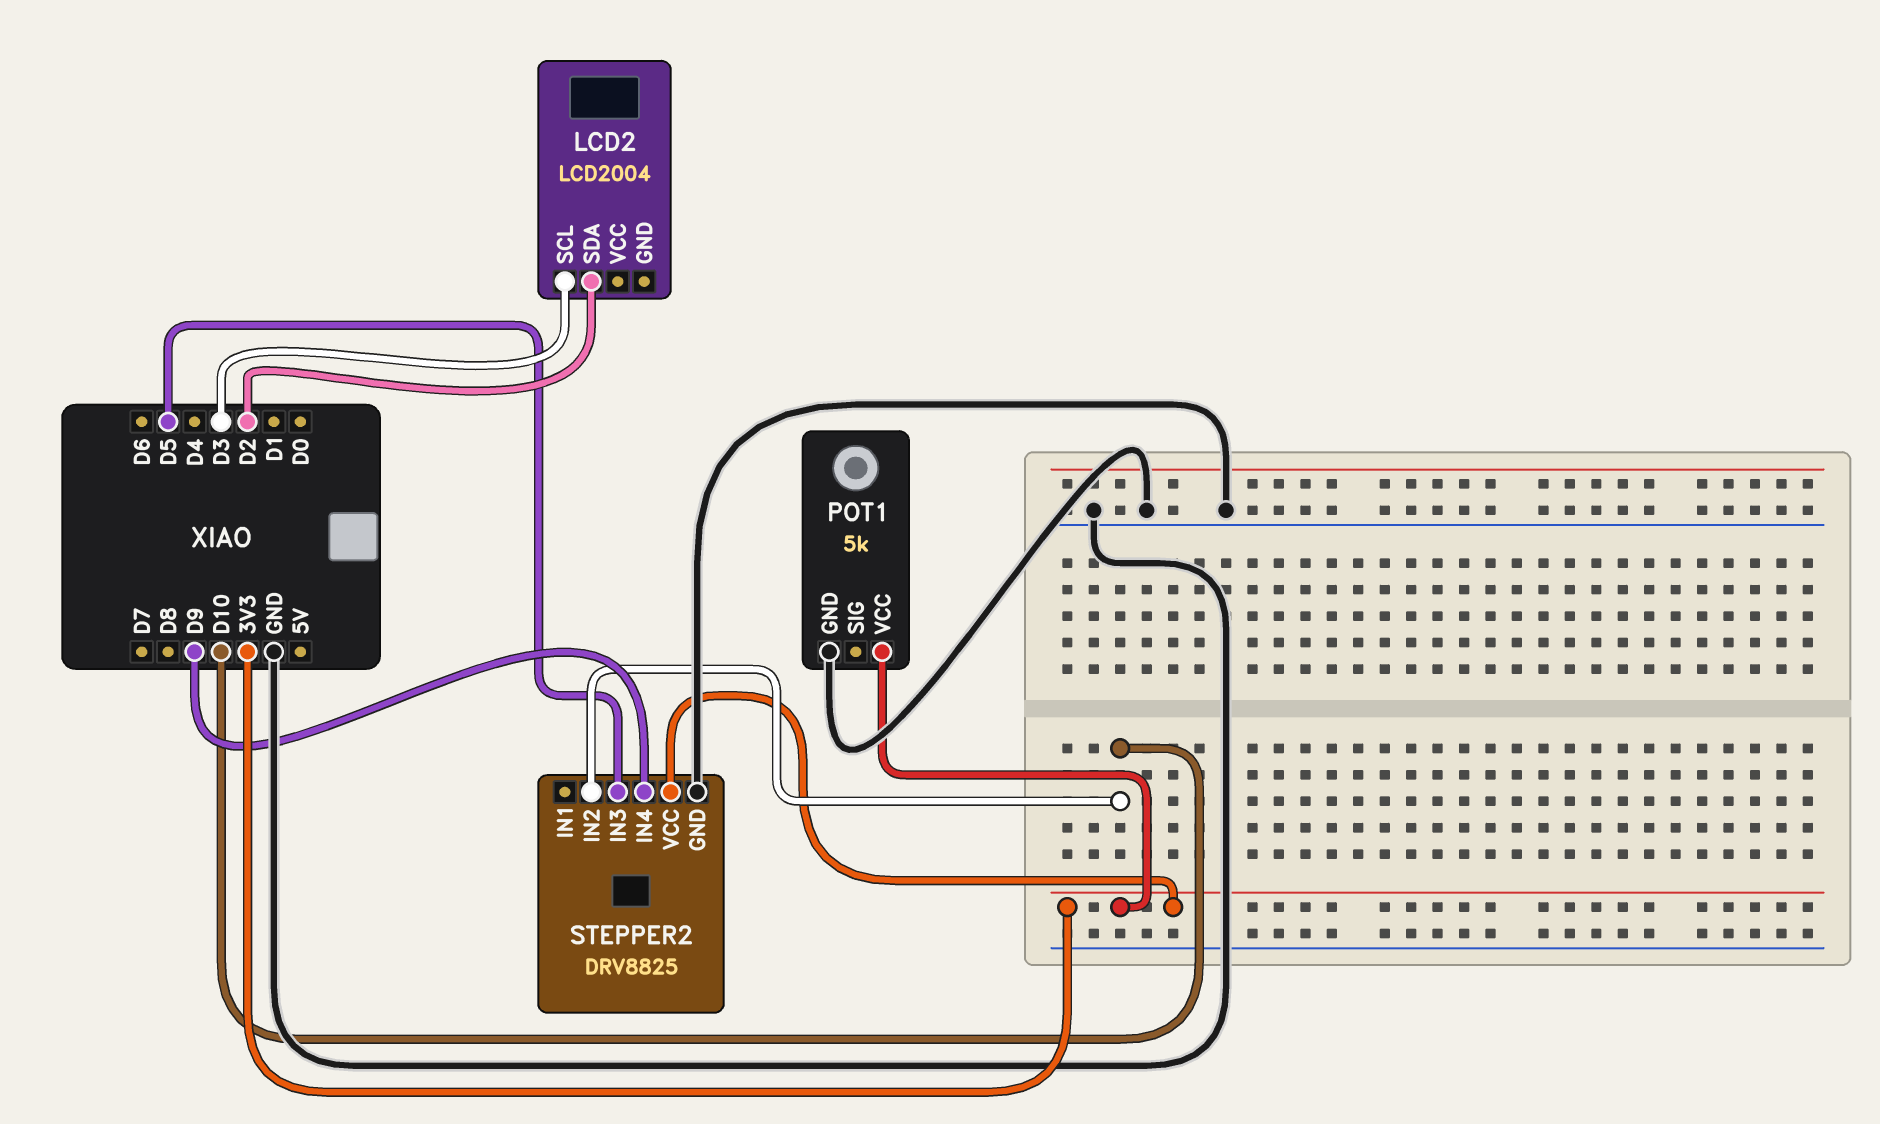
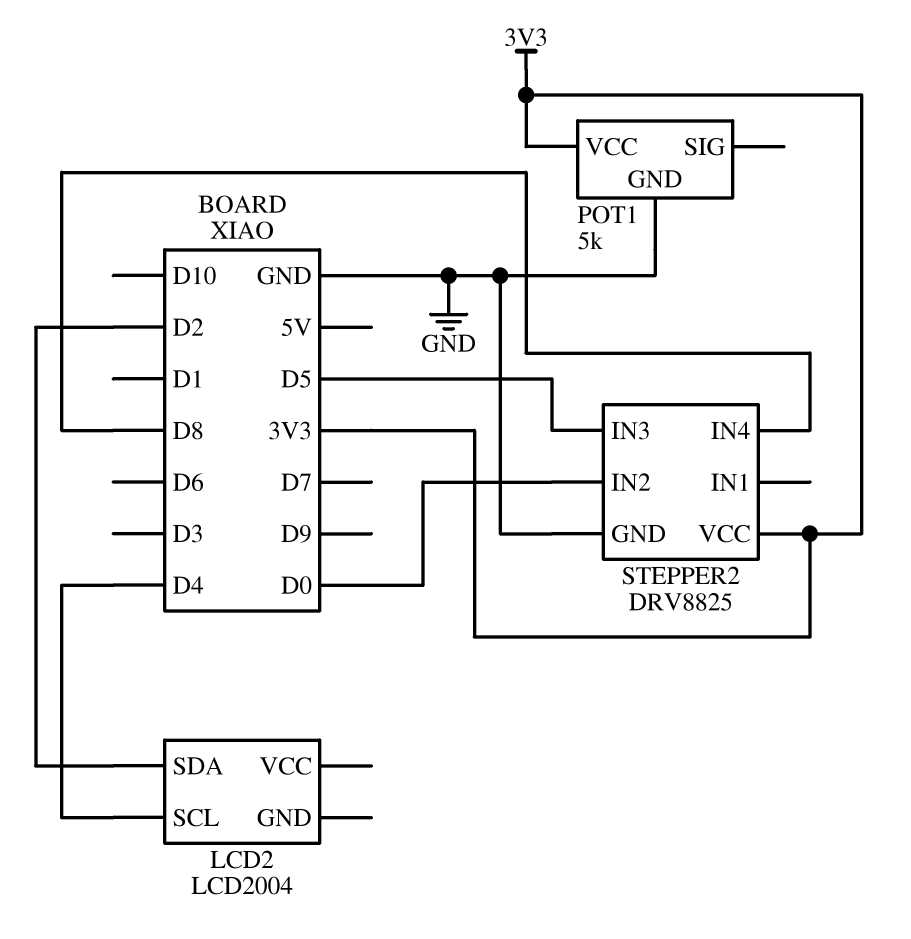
LCD2 pin SCL: D3 -> D4
STEPPER2 pin IN2: D10 -> D0
STEPPER2 pin IN4: D9 -> D8

